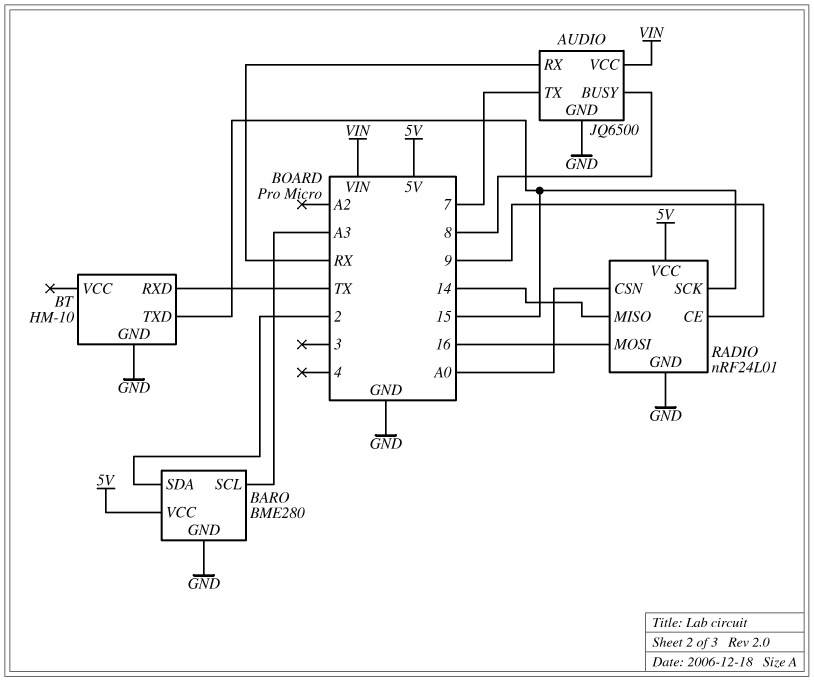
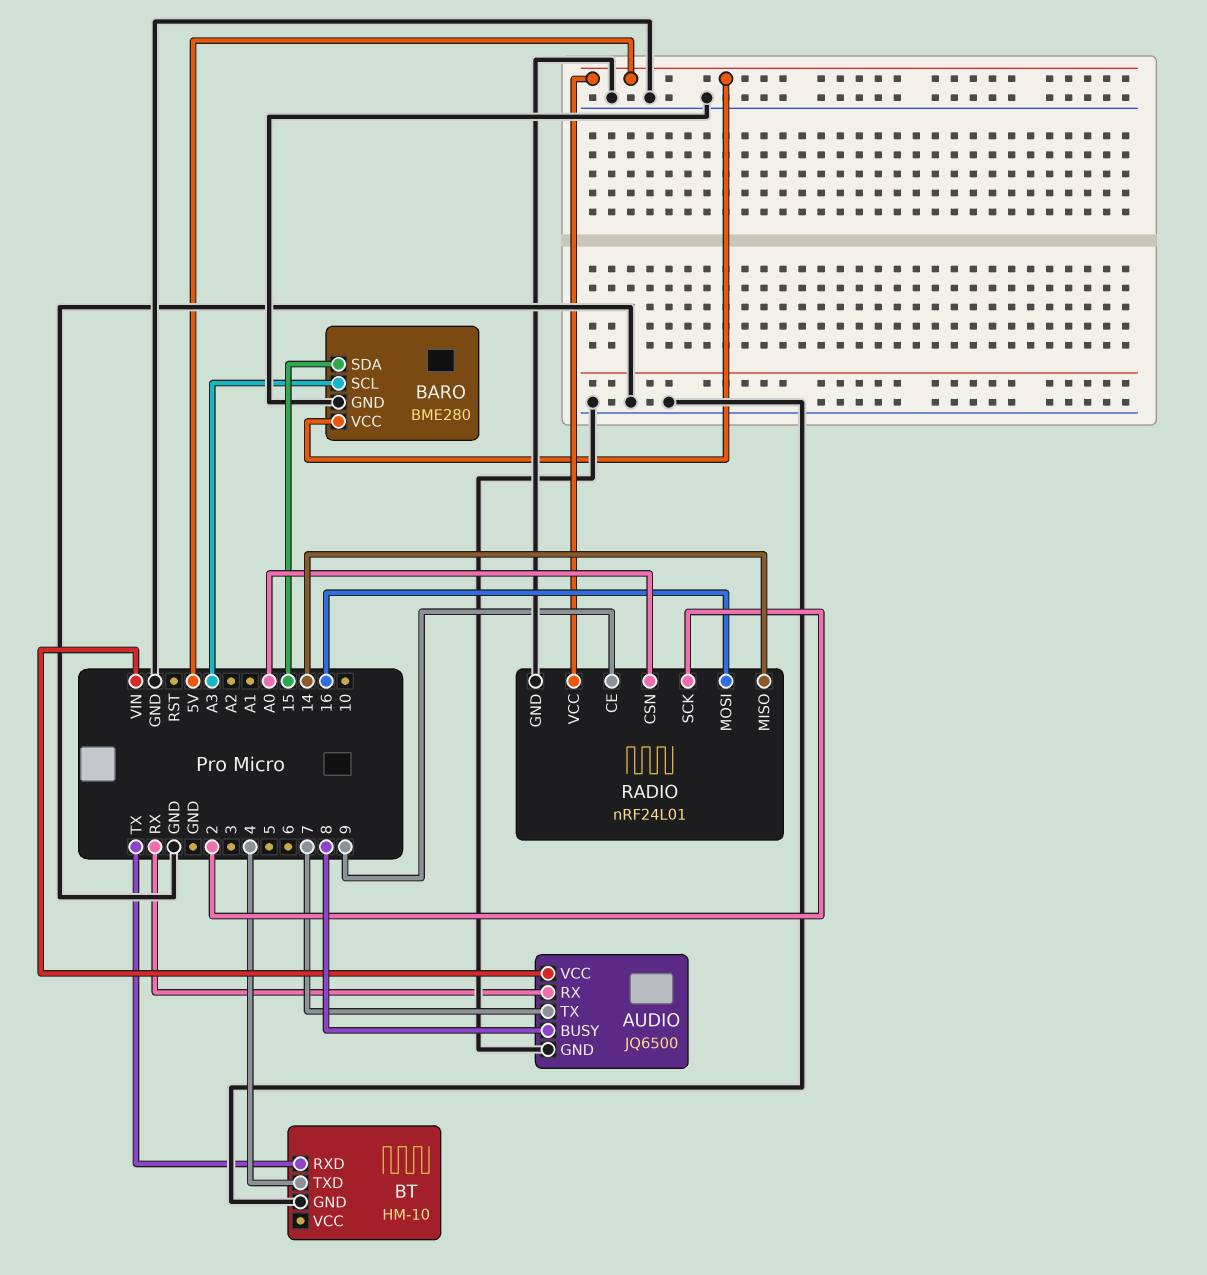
BARO pin SDA: 2 -> 15
BT pin TXD: 15 -> 4
RADIO pin SCK: 15 -> 2

